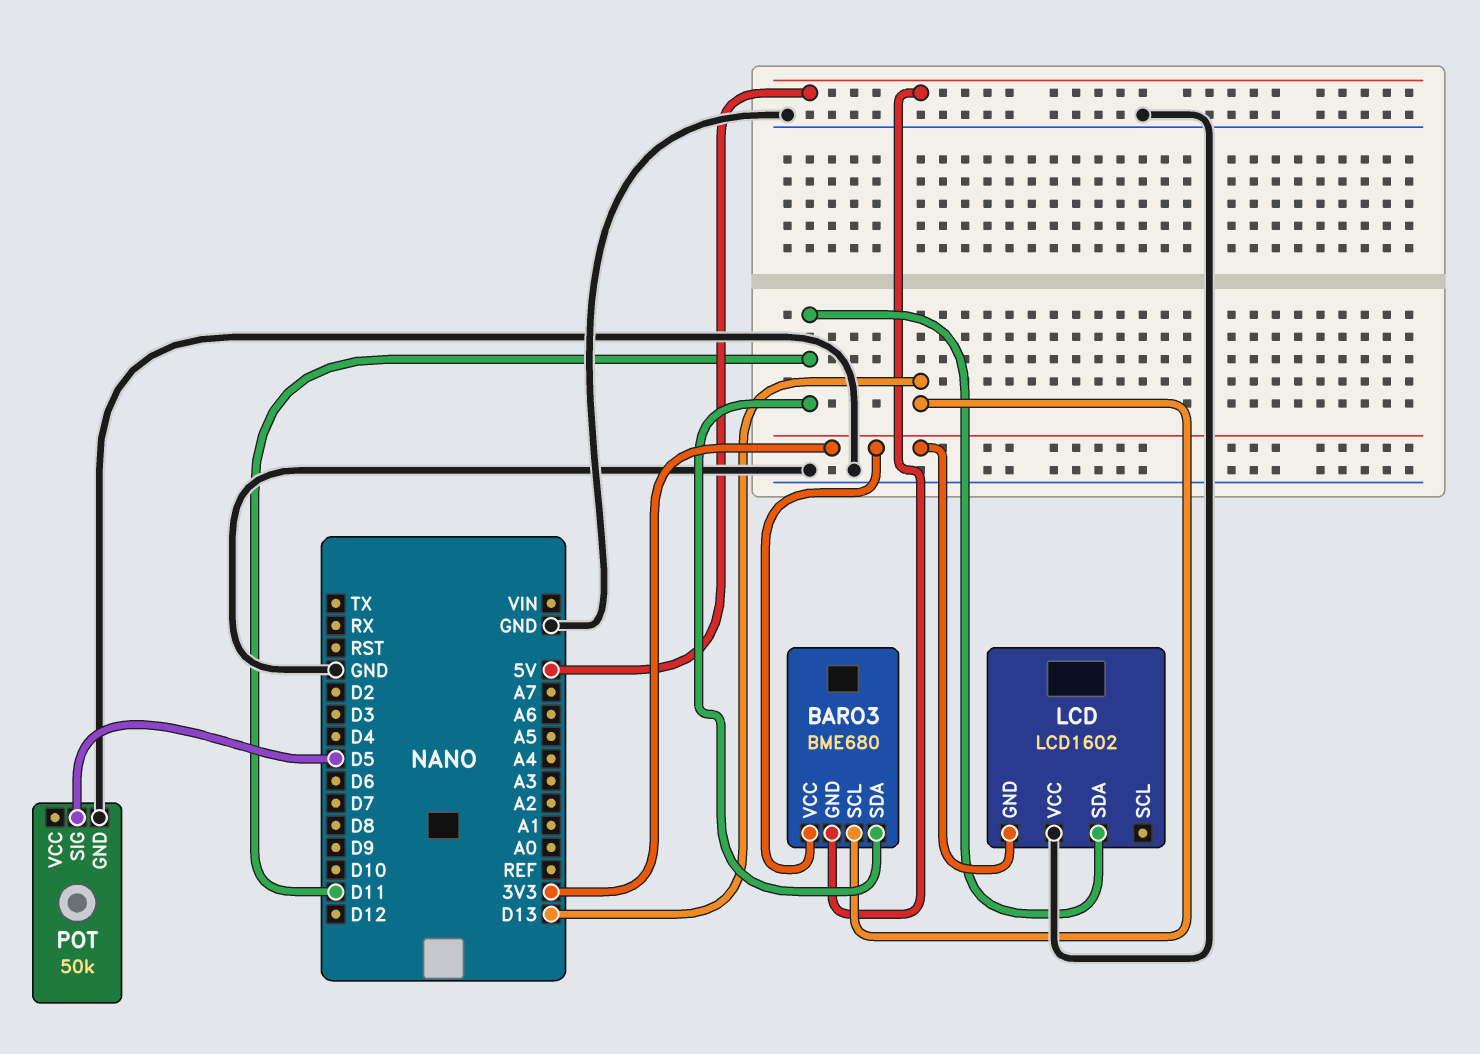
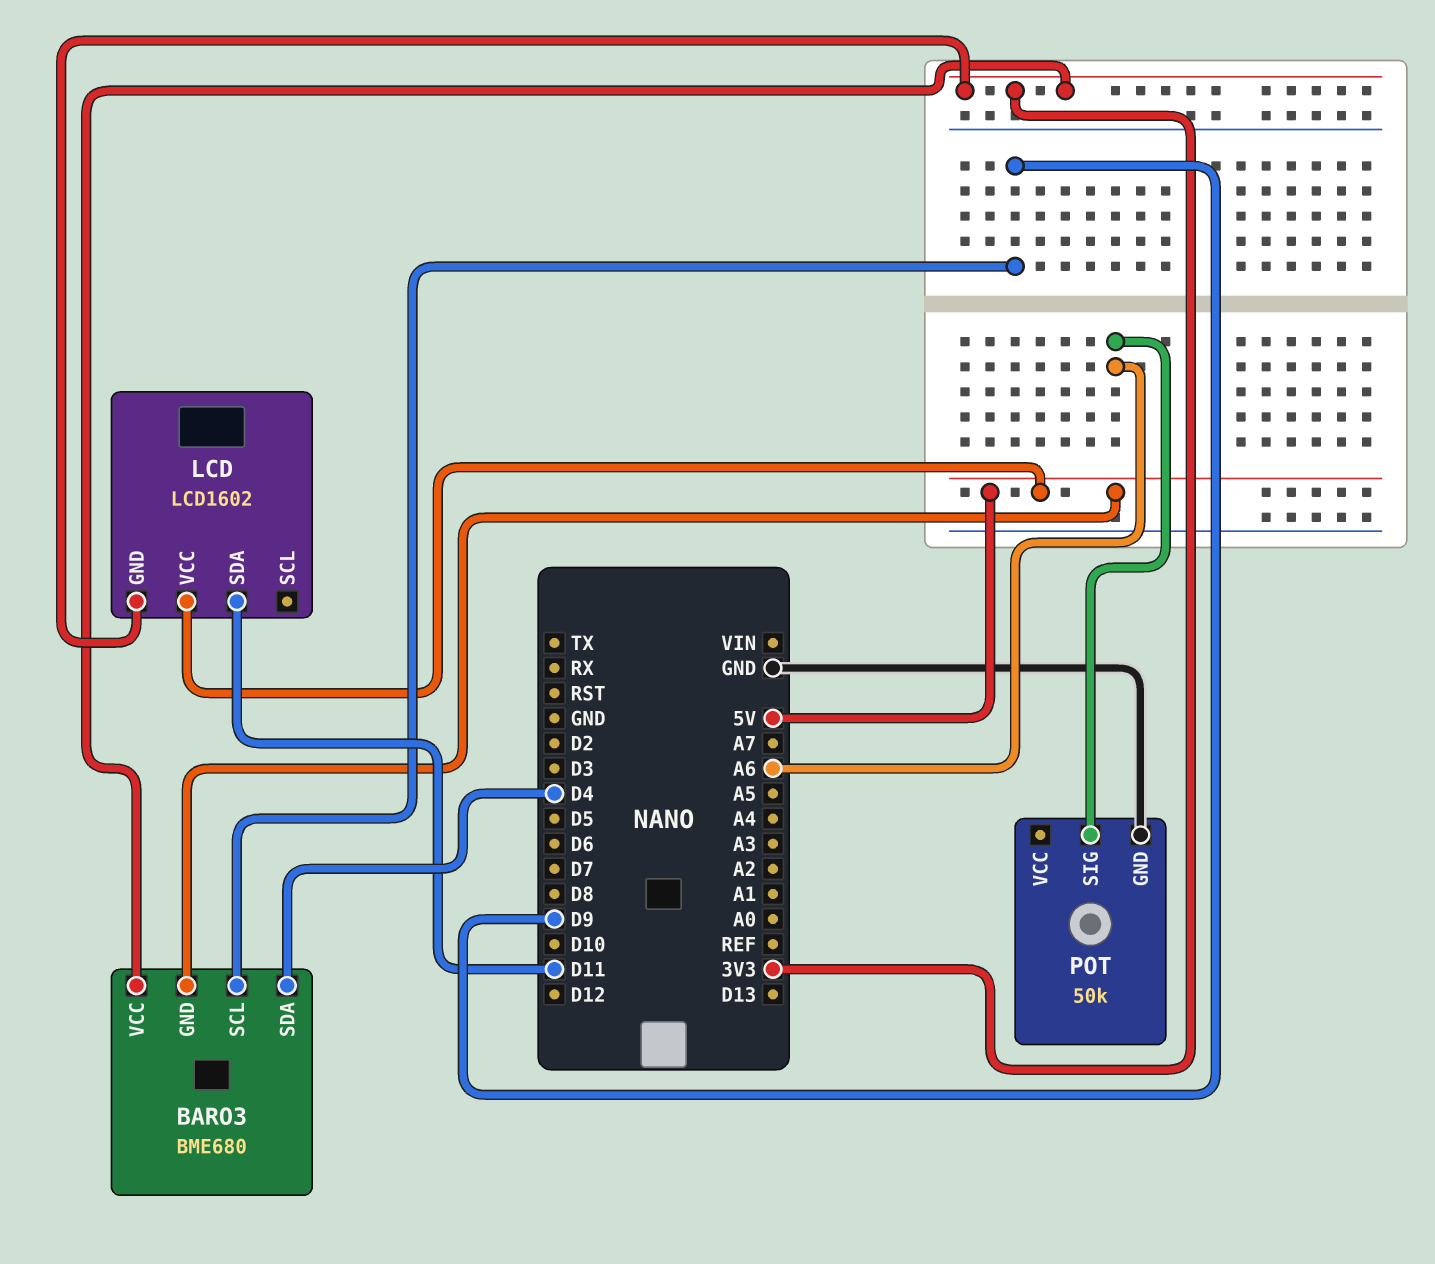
BARO3 pin SCL: D13 -> D9
BARO3 pin SDA: D11 -> D4
LCD pin VCC: GND -> 5V
POT pin SIG: D5 -> A6

